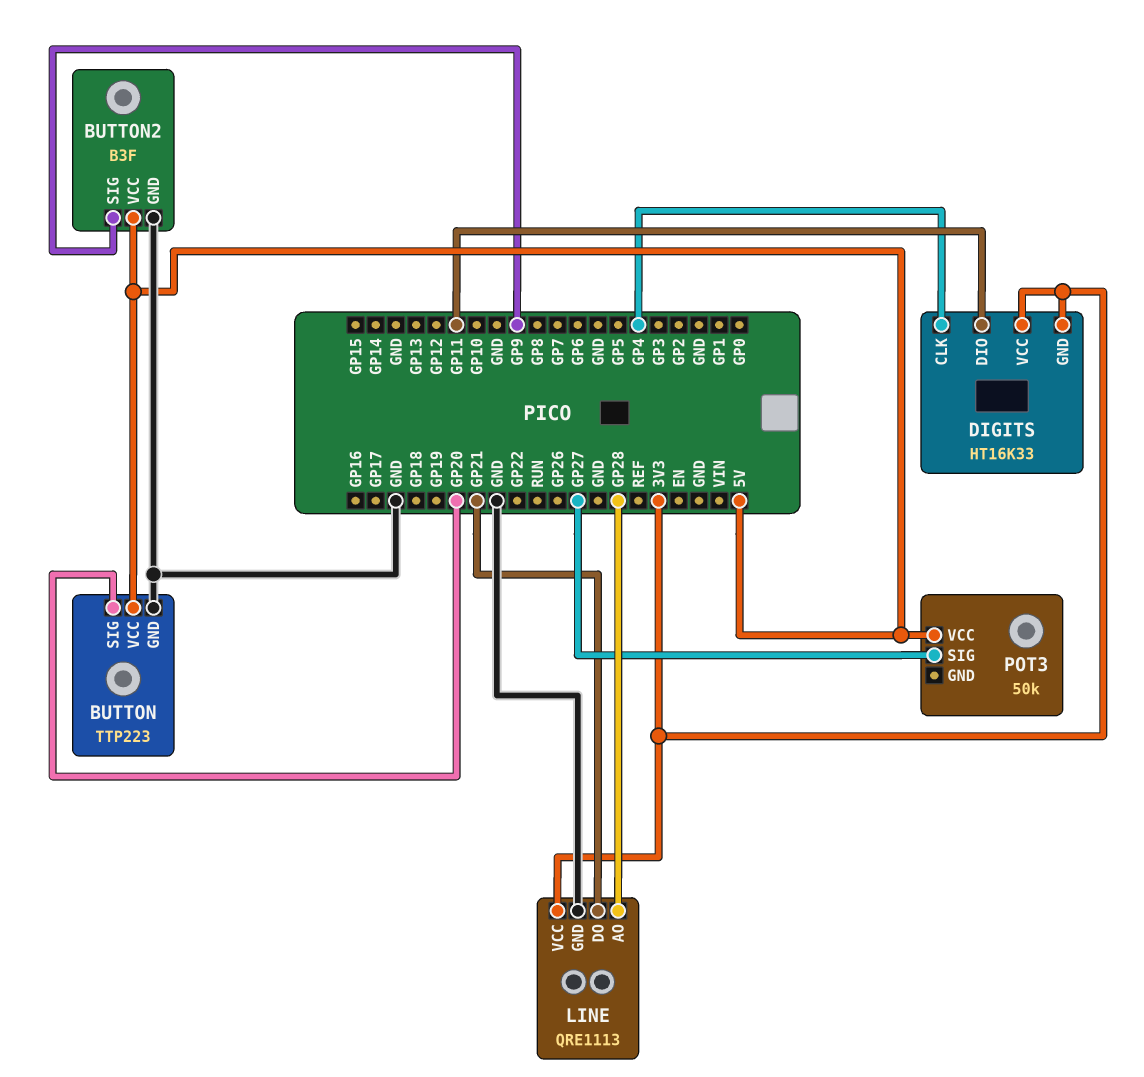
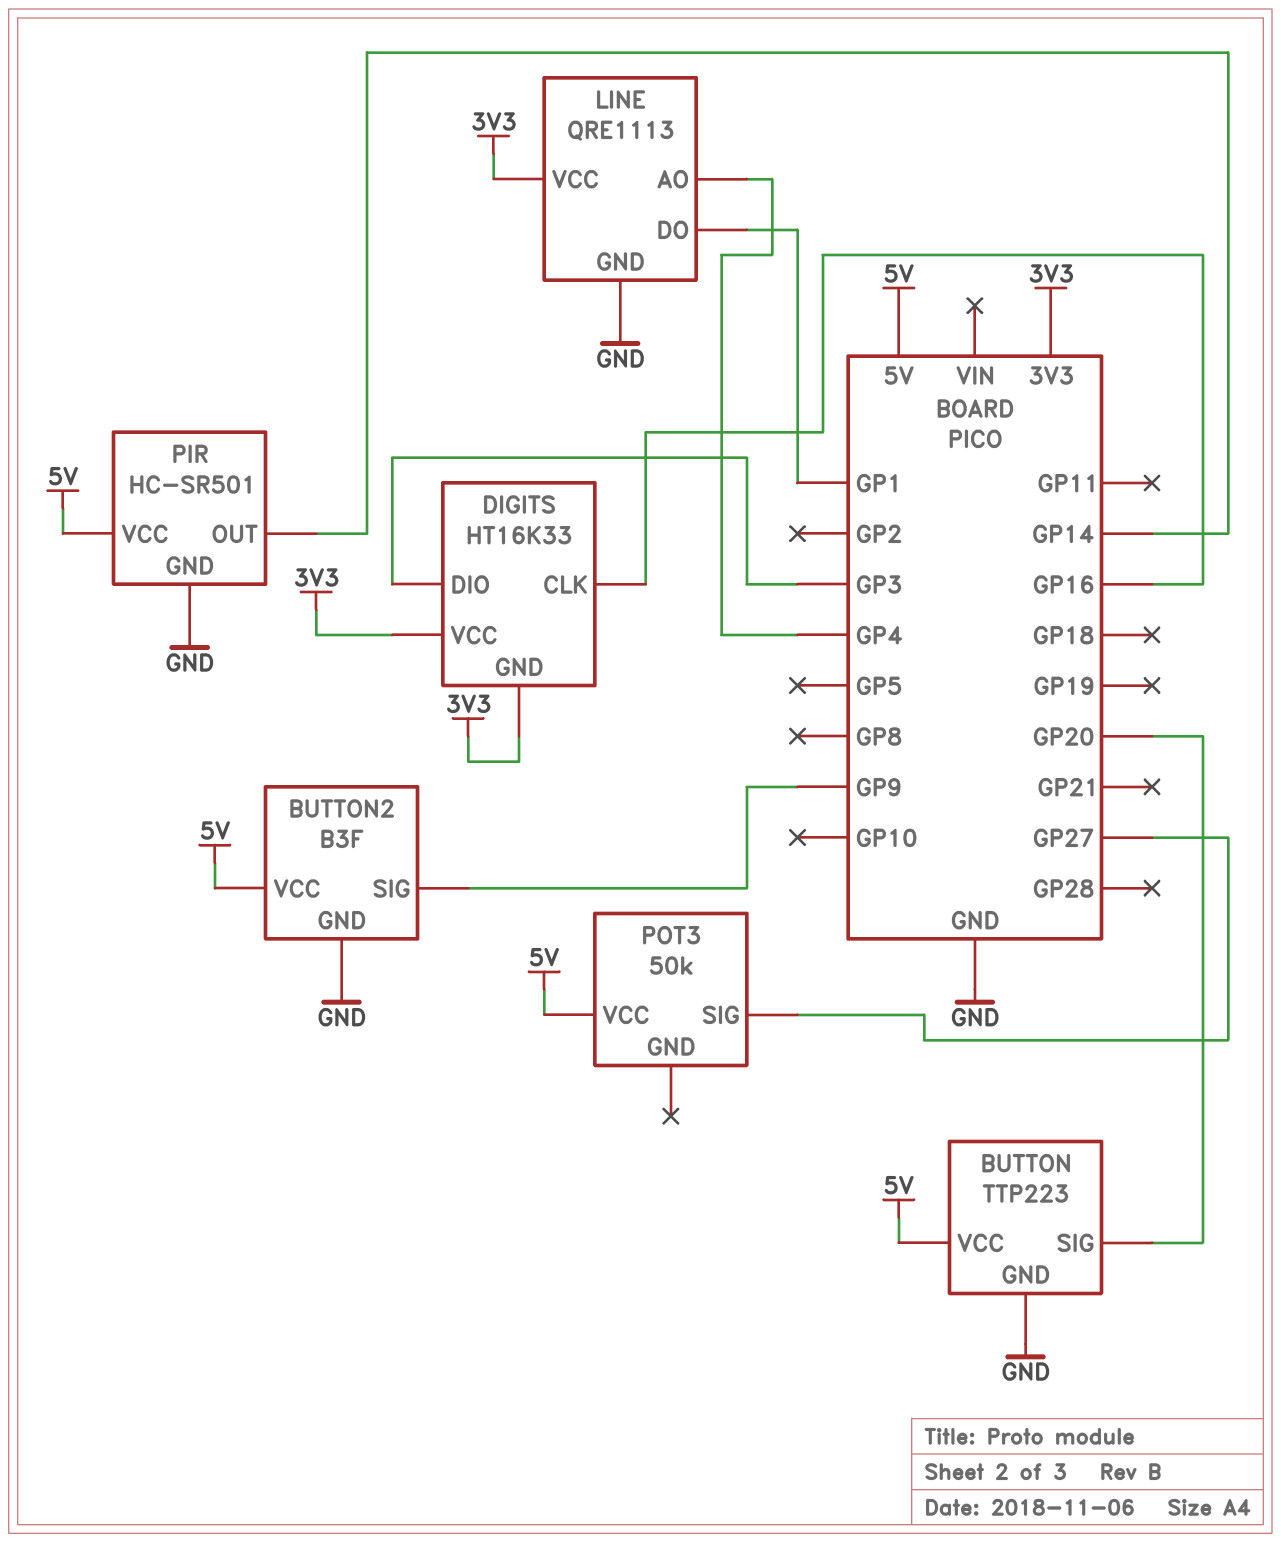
DIGITS pin CLK: GP4 -> GP16
DIGITS pin DIO: GP11 -> GP3
LINE pin AO: GP28 -> GP4
LINE pin DO: GP21 -> GP1
PIR: none -> HC-SR501
PIR pin GND: none -> GND
PIR pin OUT: none -> GP14
PIR pin VCC: none -> 5V

